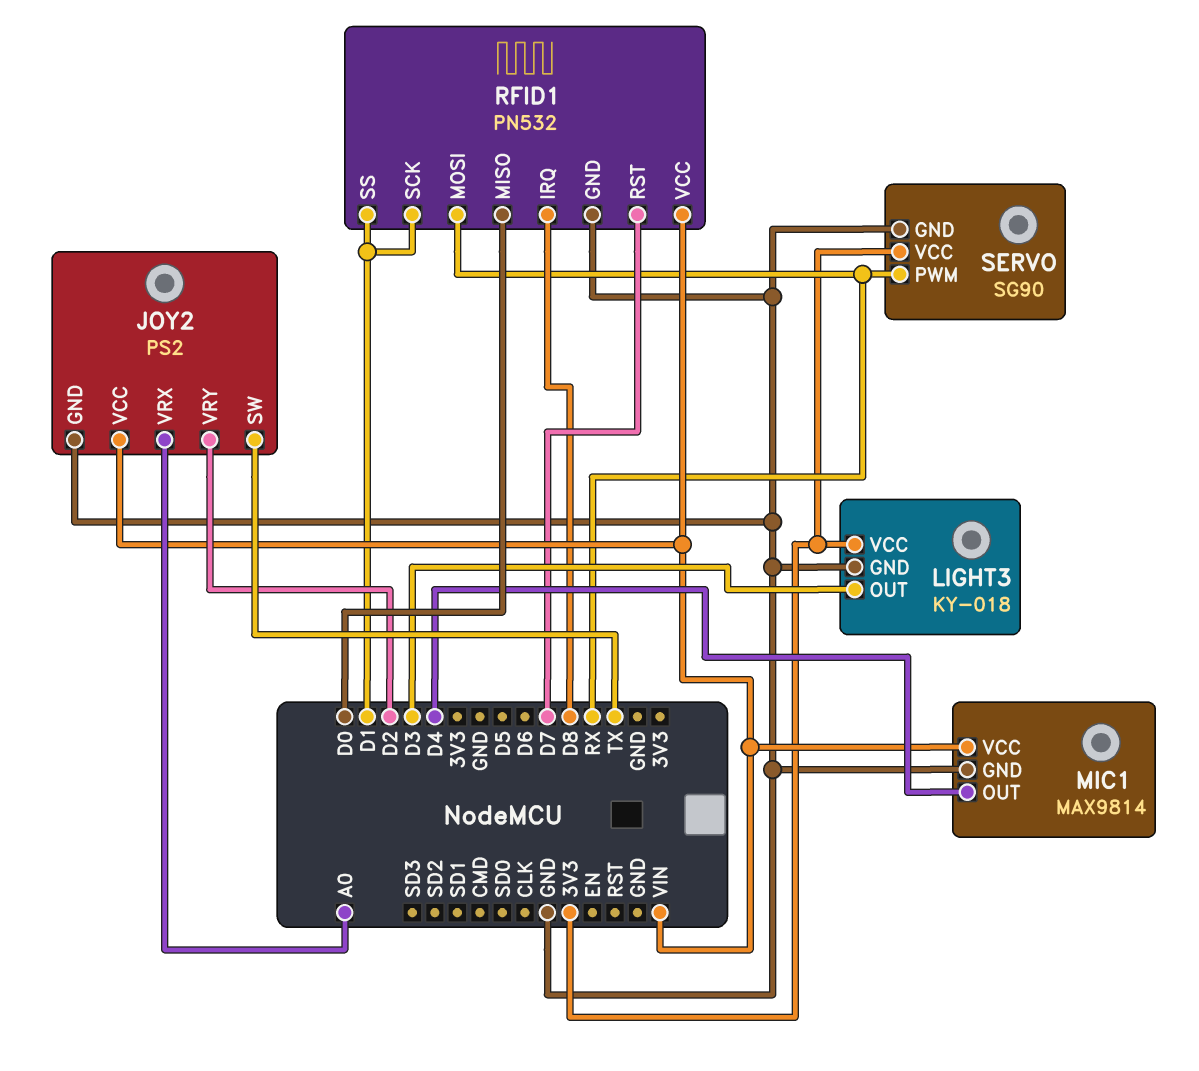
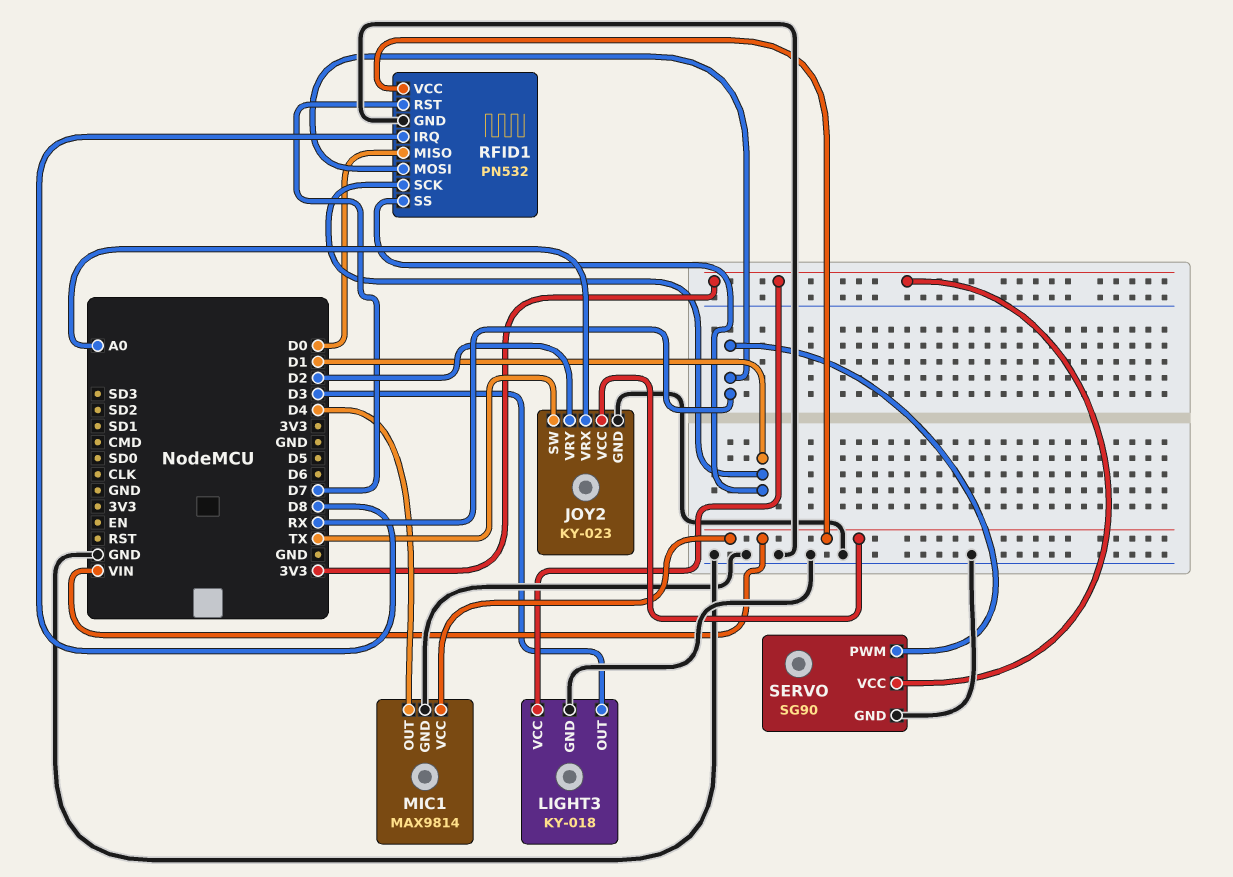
JOY2: PS2 -> KY-023

